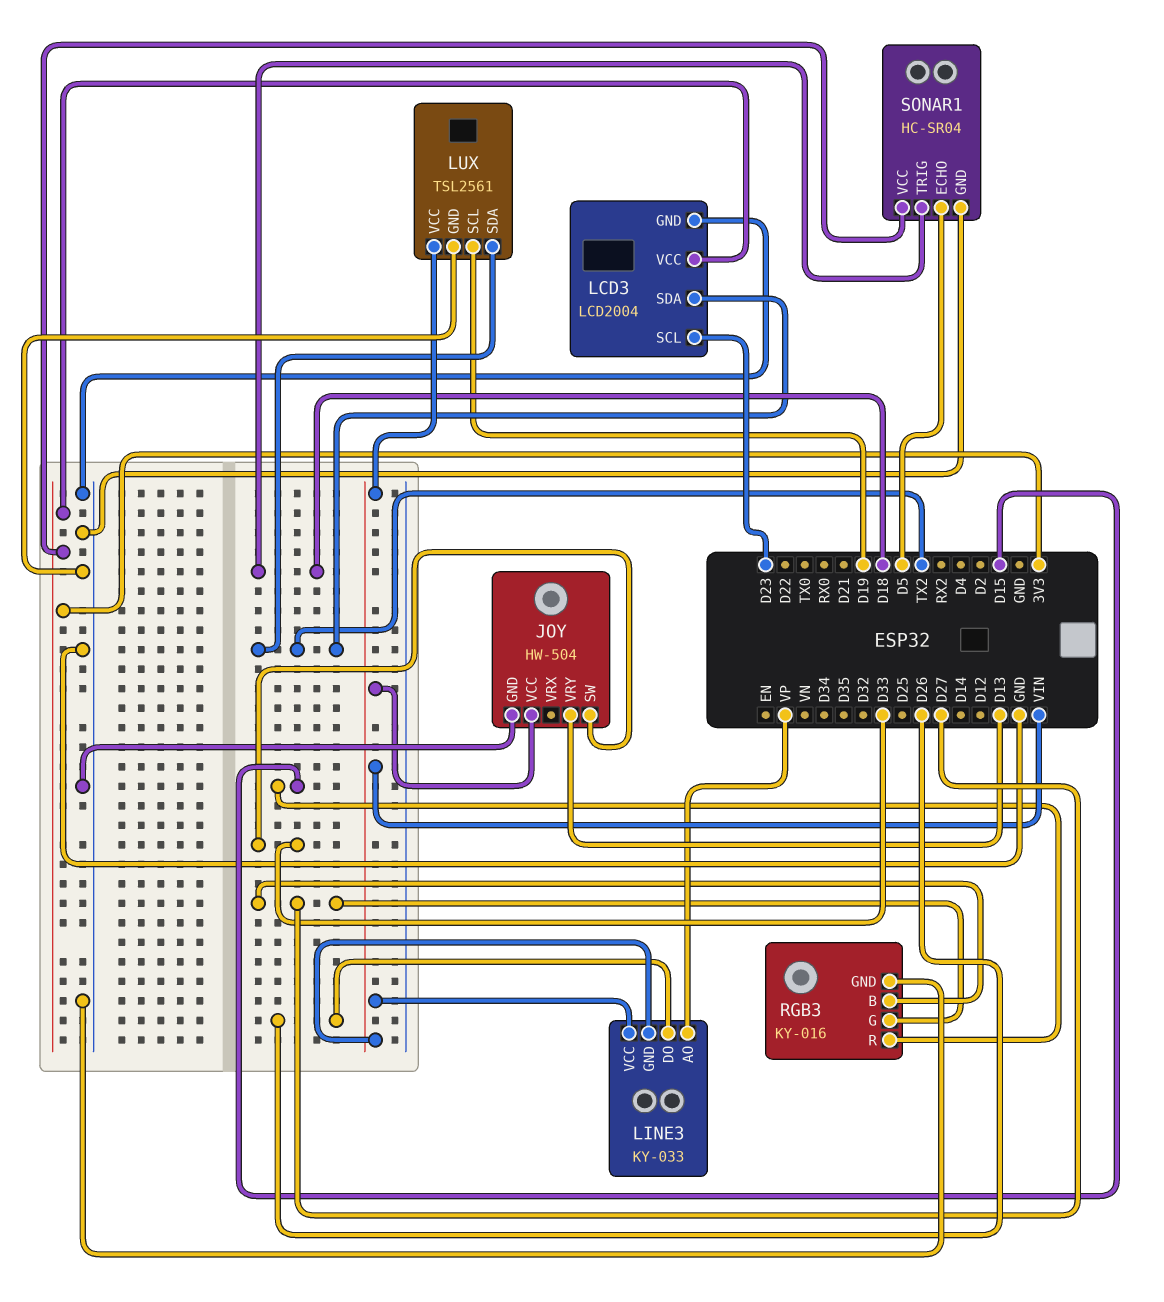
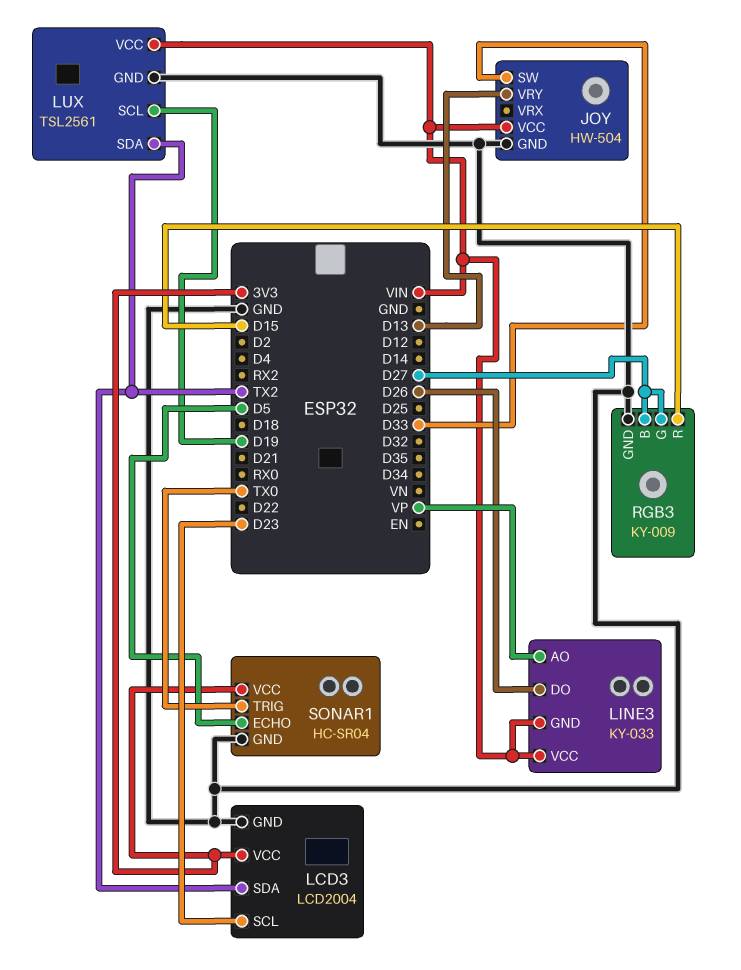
RGB3: KY-016 -> KY-009
SONAR1 pin TRIG: D18 -> TX0

